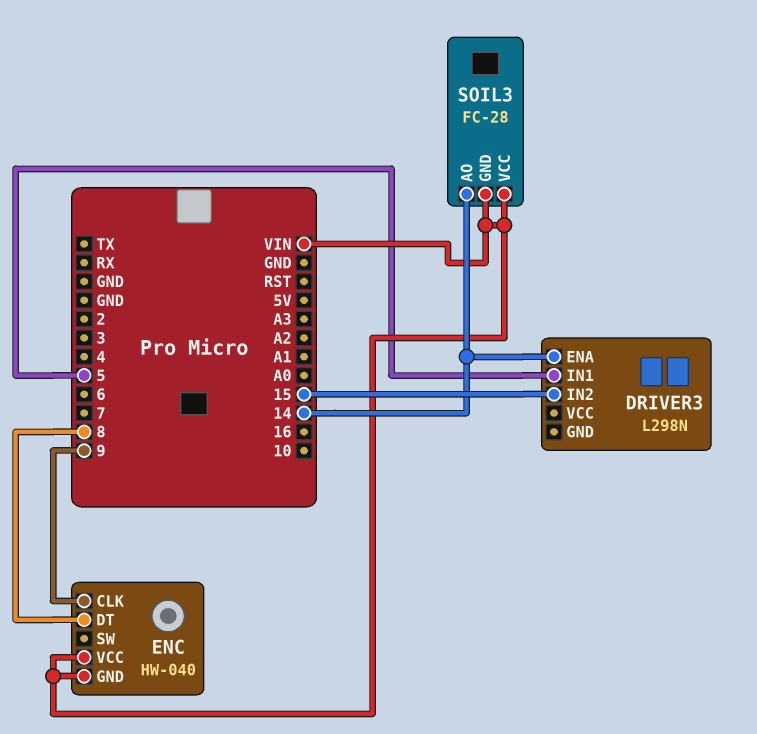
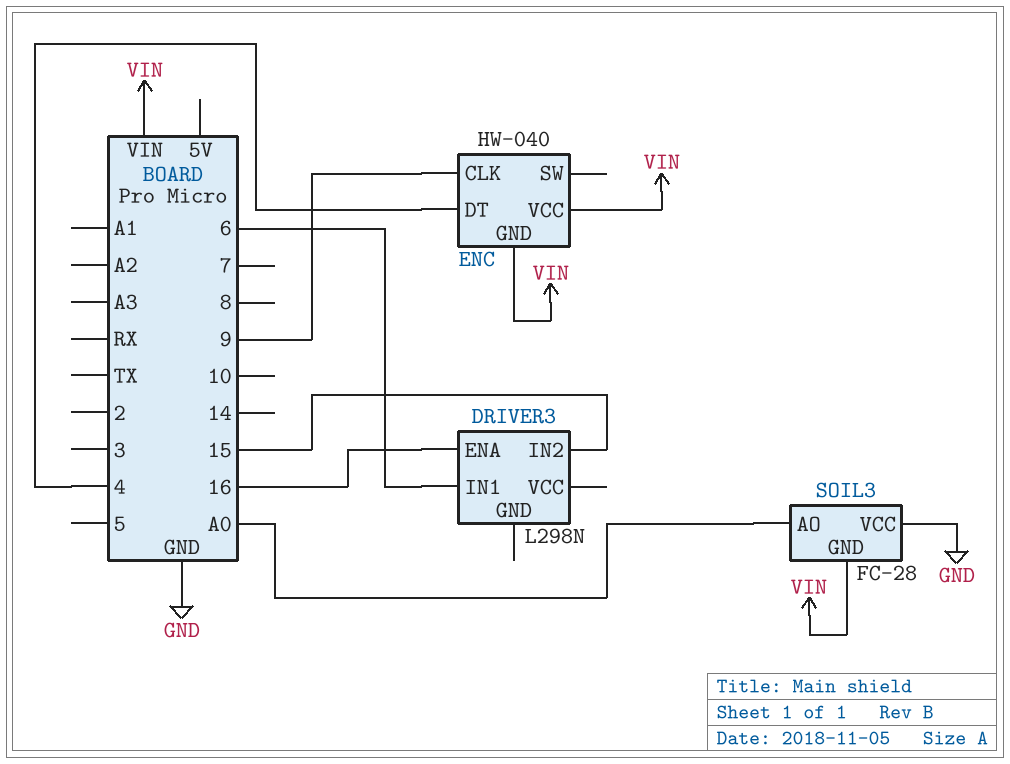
DRIVER3 pin ENA: 14 -> 16
DRIVER3 pin IN1: 5 -> 6
ENC pin DT: 8 -> 4
SOIL3 pin AO: 14 -> A0
SOIL3 pin VCC: VIN -> GND

